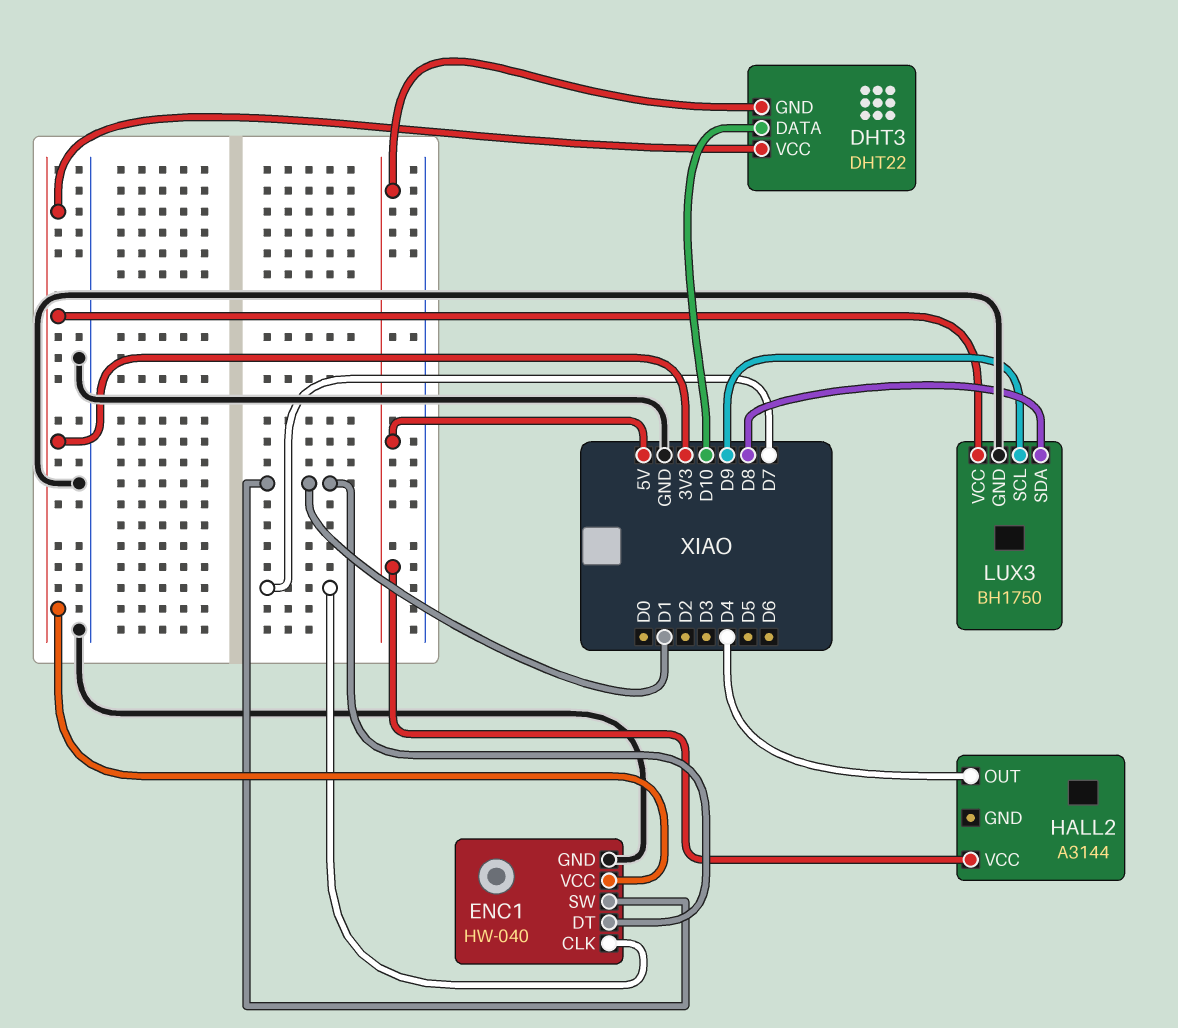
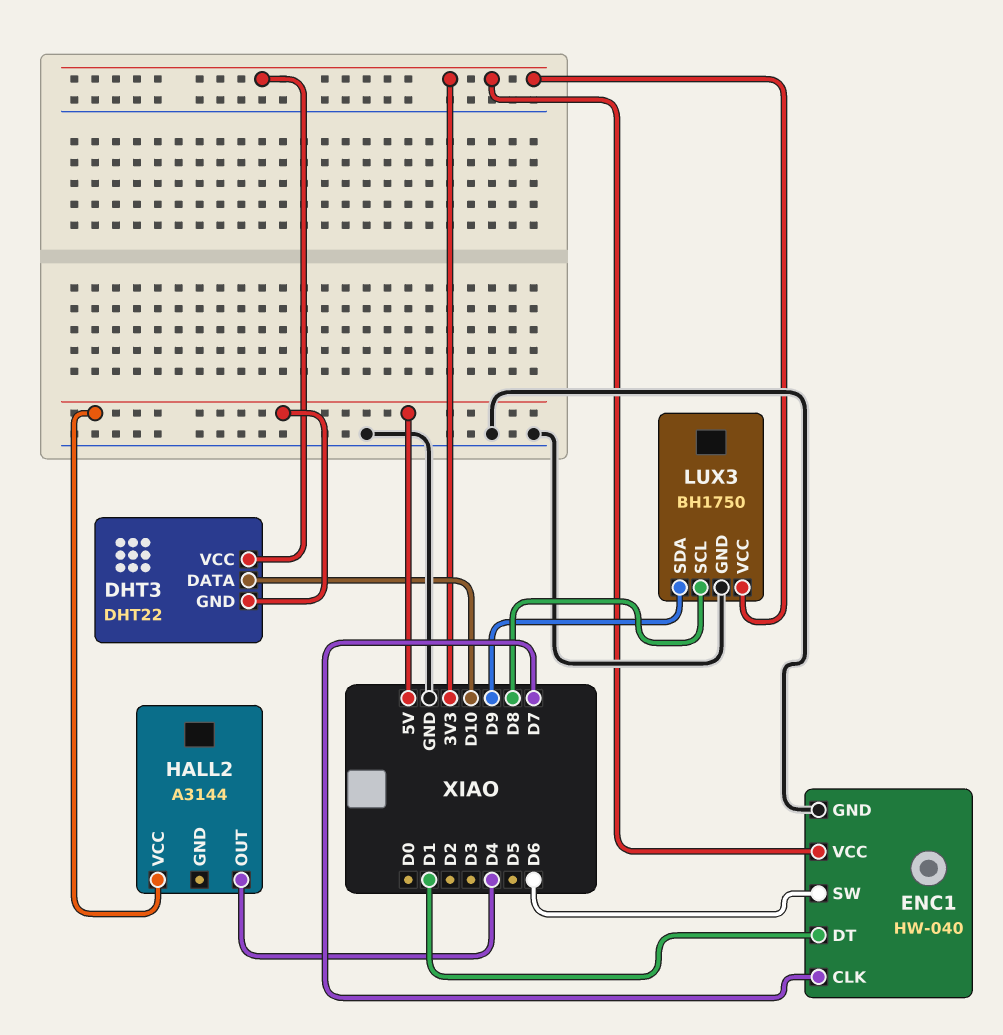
ENC1 pin SW: D1 -> D6
LUX3 pin SCL: D9 -> D8
LUX3 pin SDA: D8 -> D9

